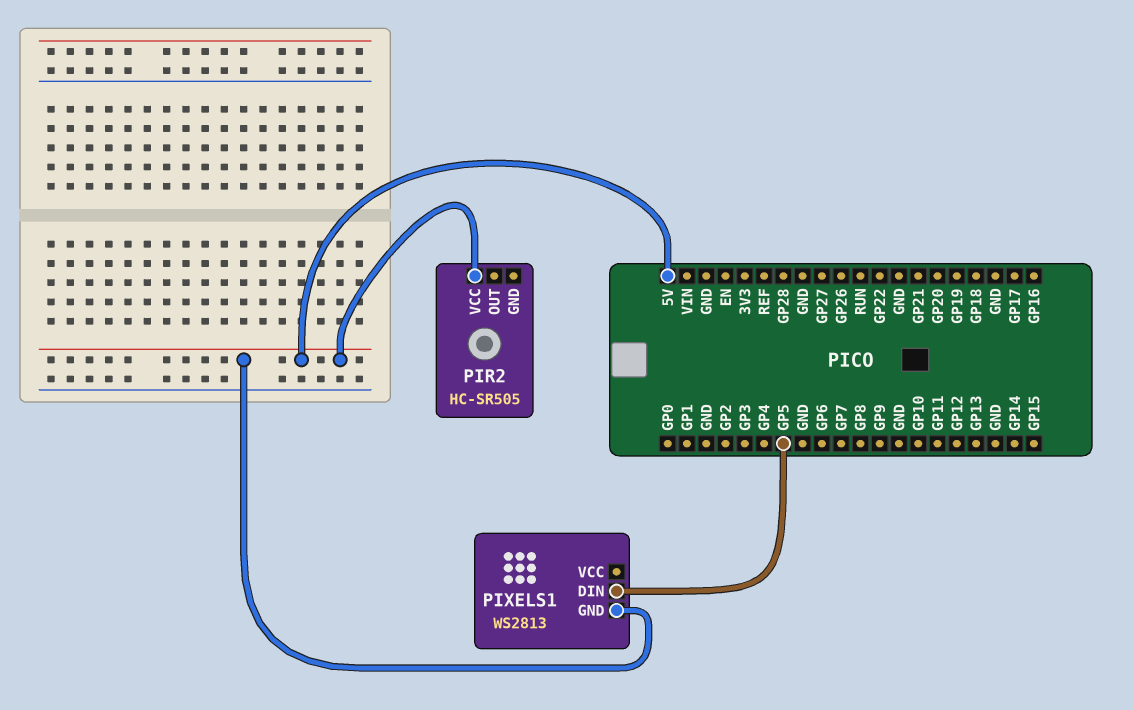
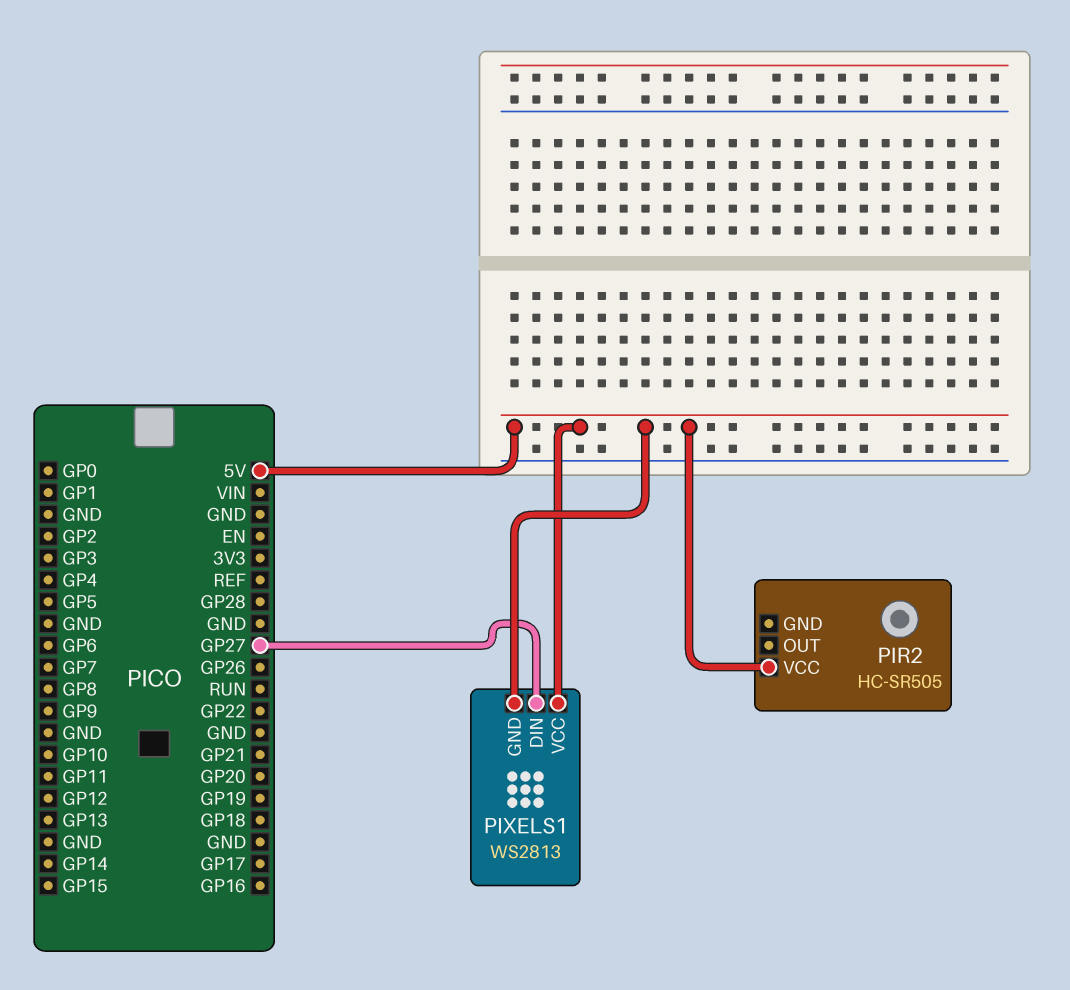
PIXELS1 pin DIN: GP5 -> GP27
PIXELS1 pin VCC: none -> 5V

